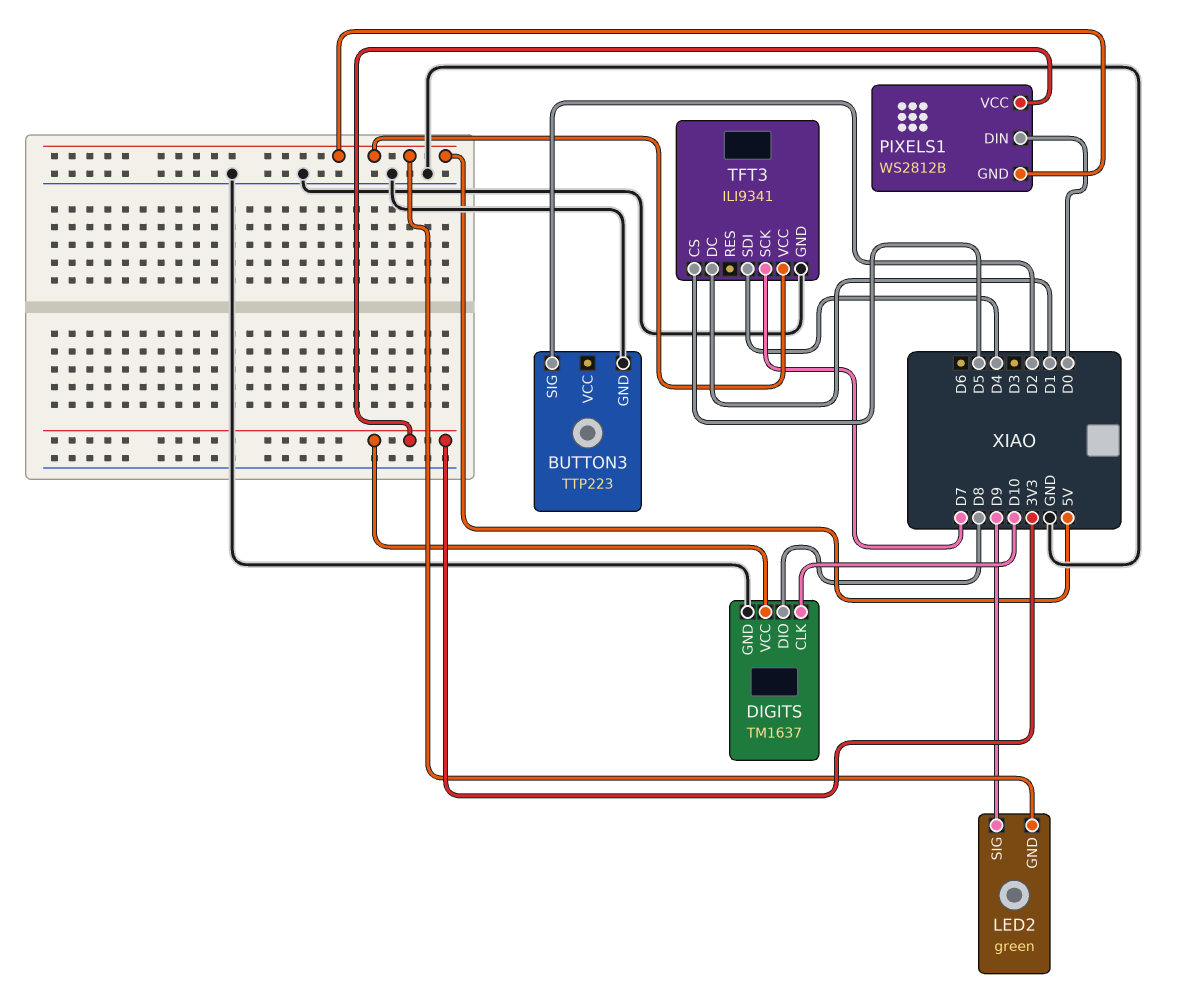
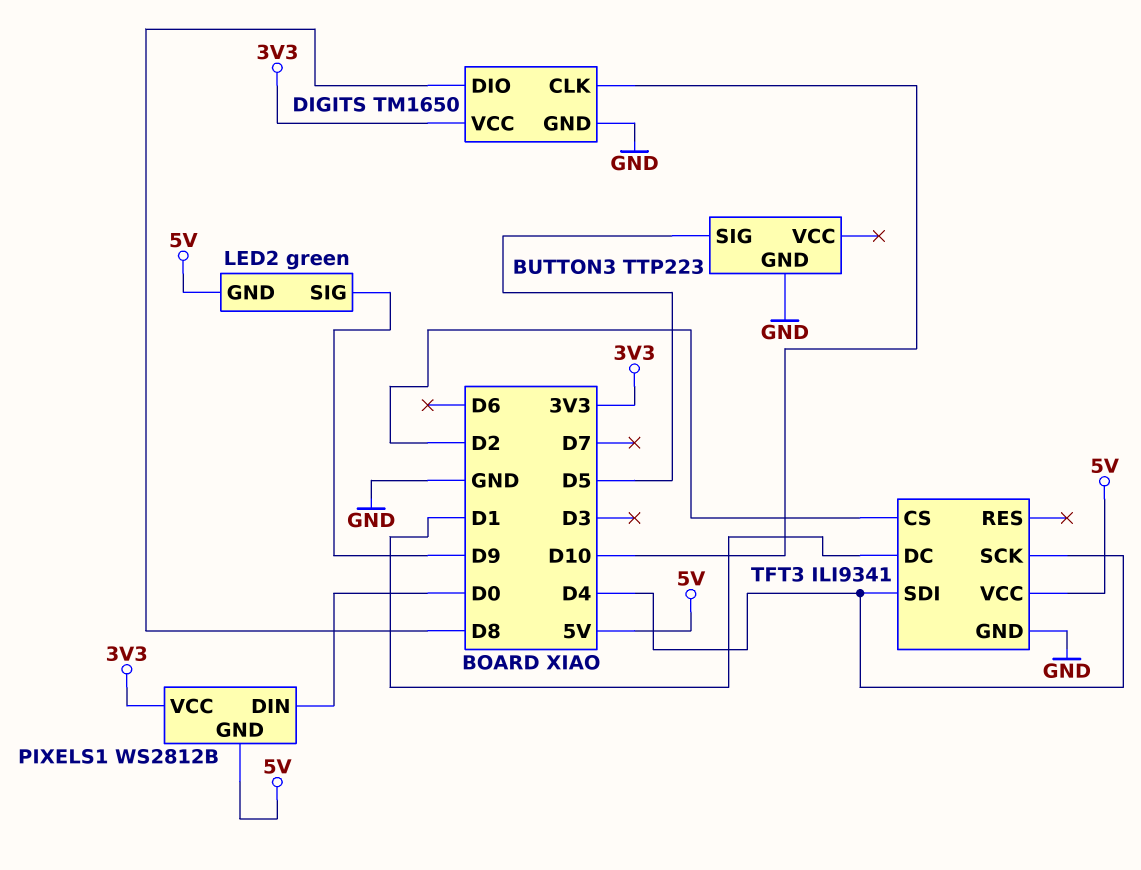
BUTTON3 pin SIG: D2 -> D5
DIGITS: TM1637 -> TM1650
TFT3 pin CS: D5 -> D2
TFT3 pin SCK: D7 -> D4

